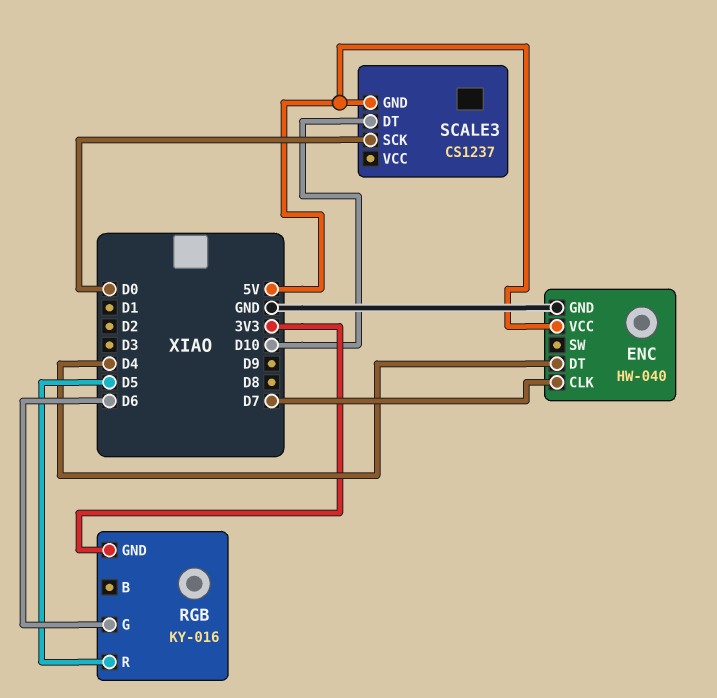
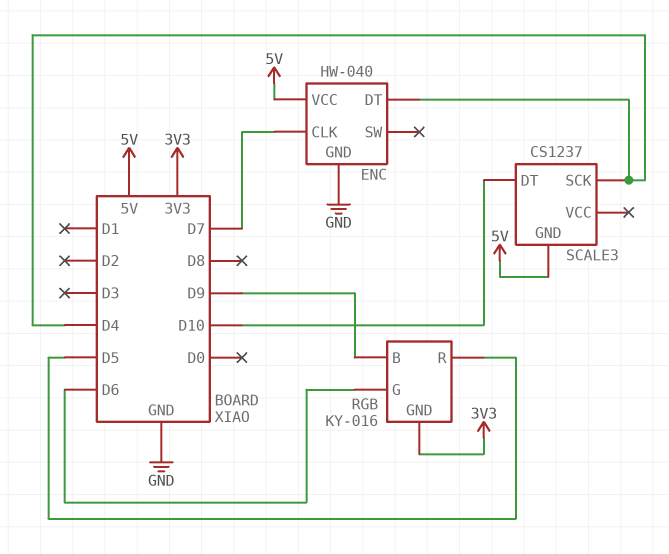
RGB pin B: none -> D9
SCALE3 pin SCK: D0 -> D4

